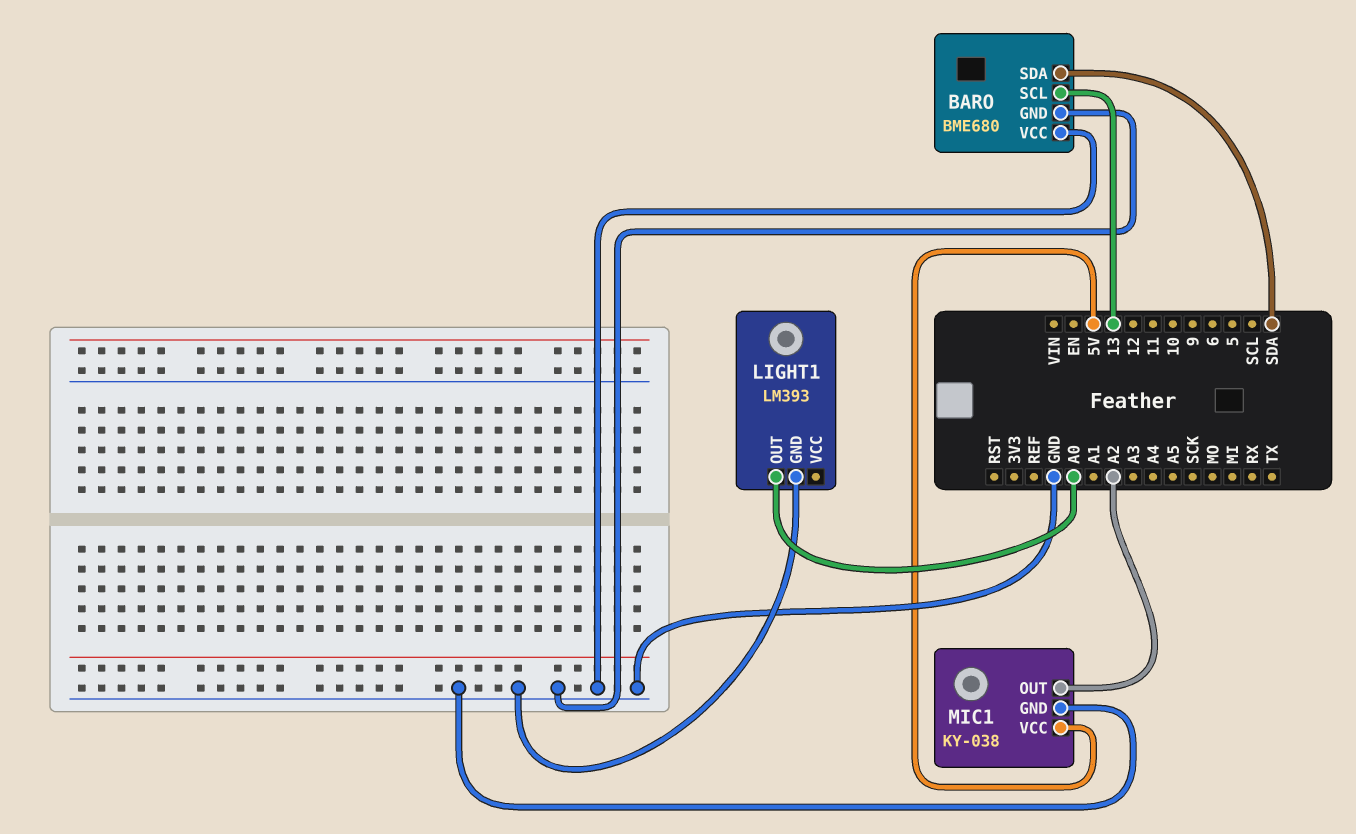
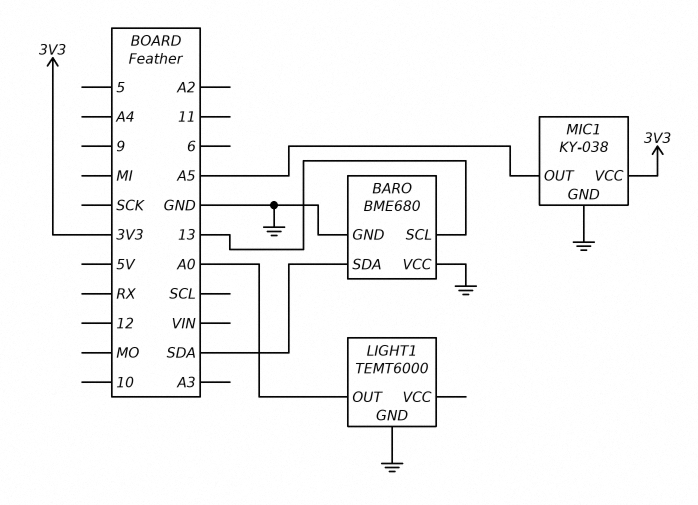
LIGHT1: LM393 -> TEMT6000
MIC1 pin OUT: A2 -> A5
MIC1 pin VCC: 5V -> 3V3

